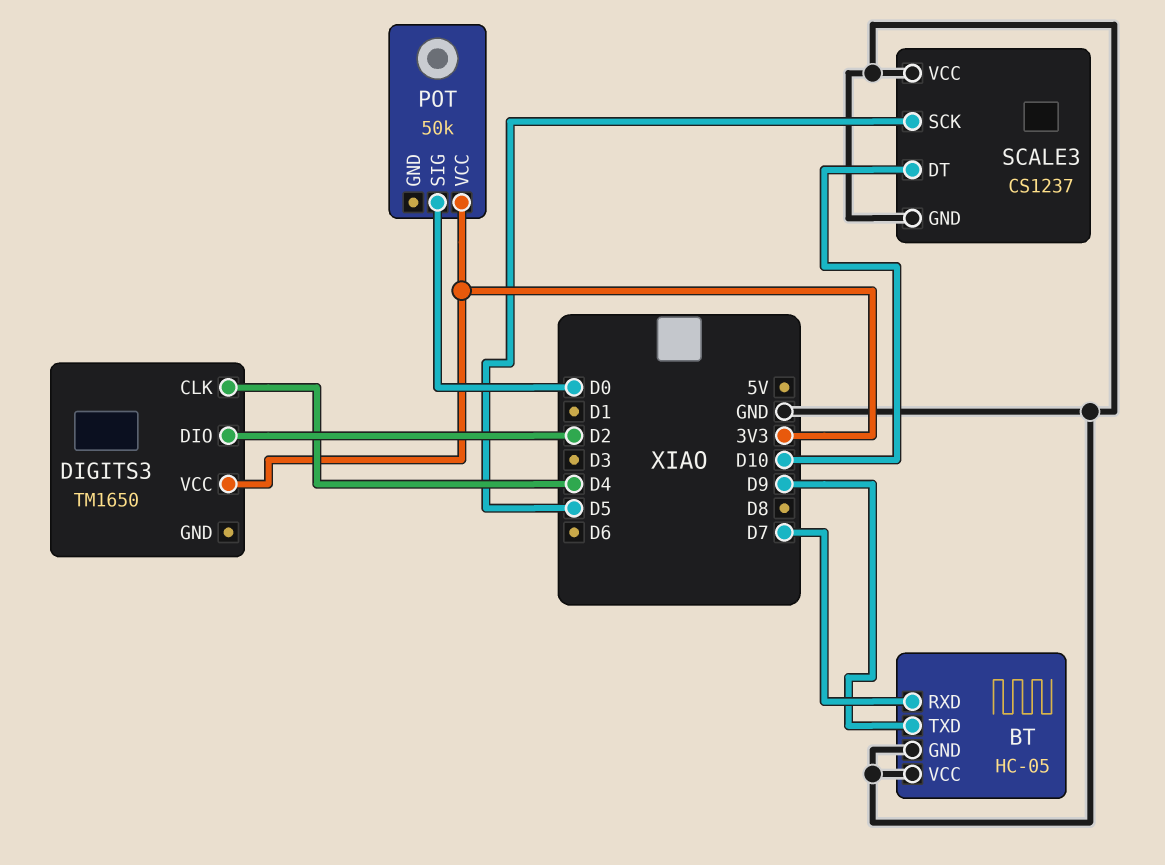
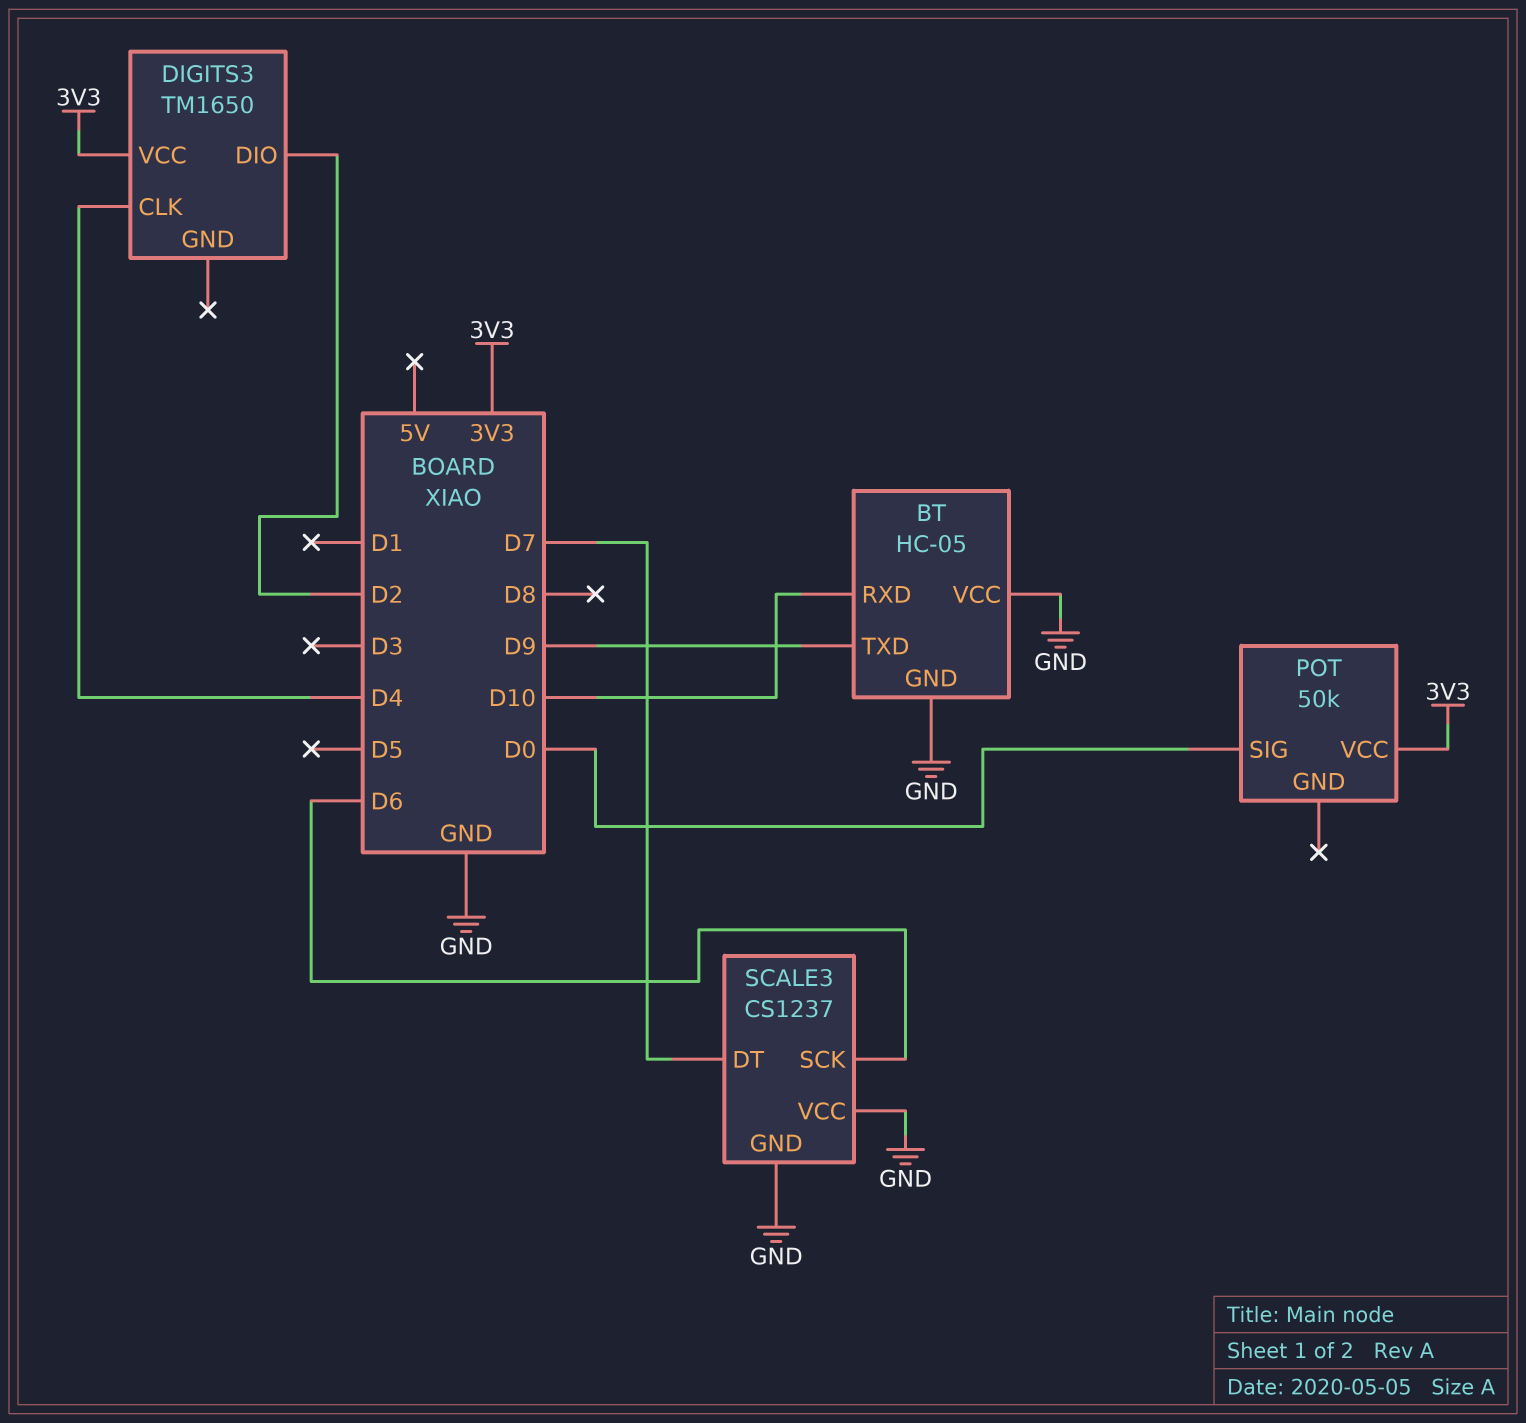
BT pin RXD: D7 -> D10
SCALE3 pin DT: D10 -> D7
SCALE3 pin SCK: D5 -> D6

